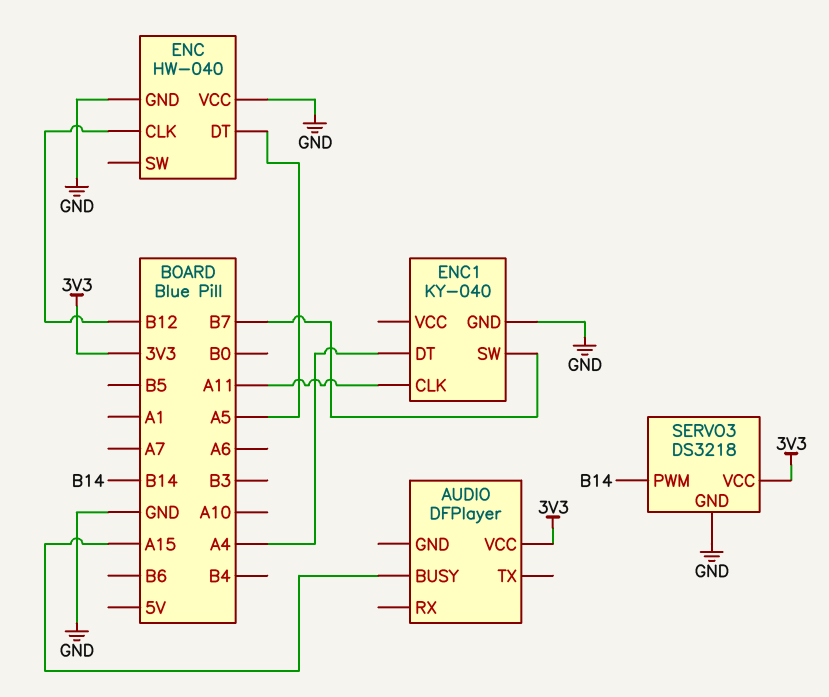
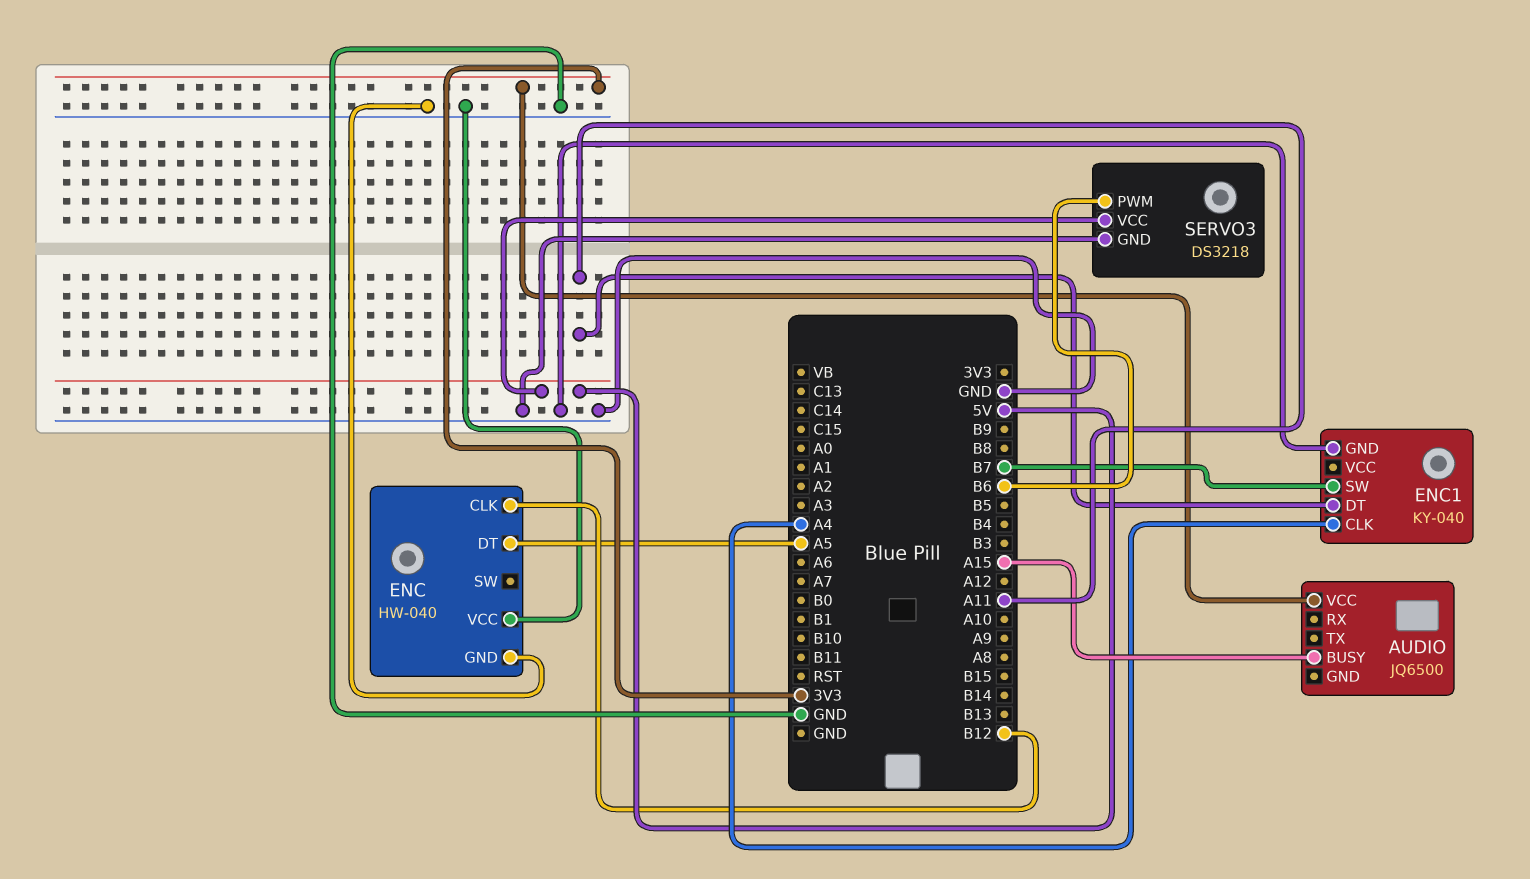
AUDIO: DFPlayer -> JQ6500
ENC1 pin CLK: A11 -> A4
ENC1 pin DT: A4 -> A11
SERVO3 pin PWM: B14 -> B6
SERVO3 pin VCC: 3V3 -> 5V

